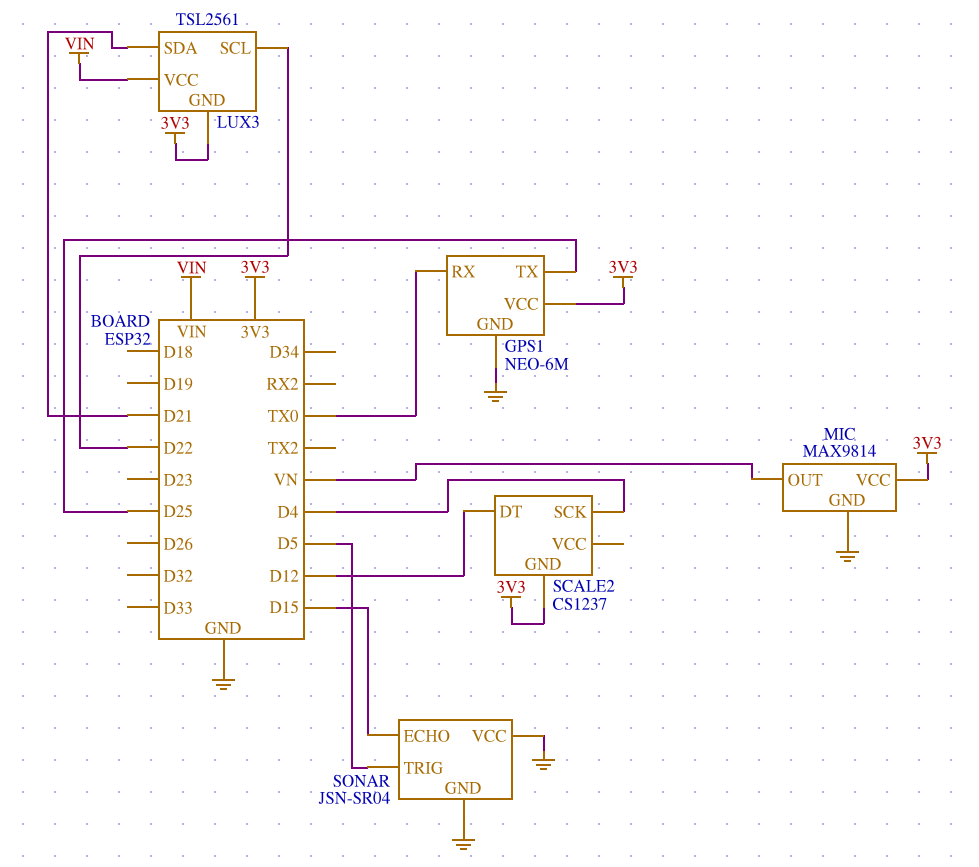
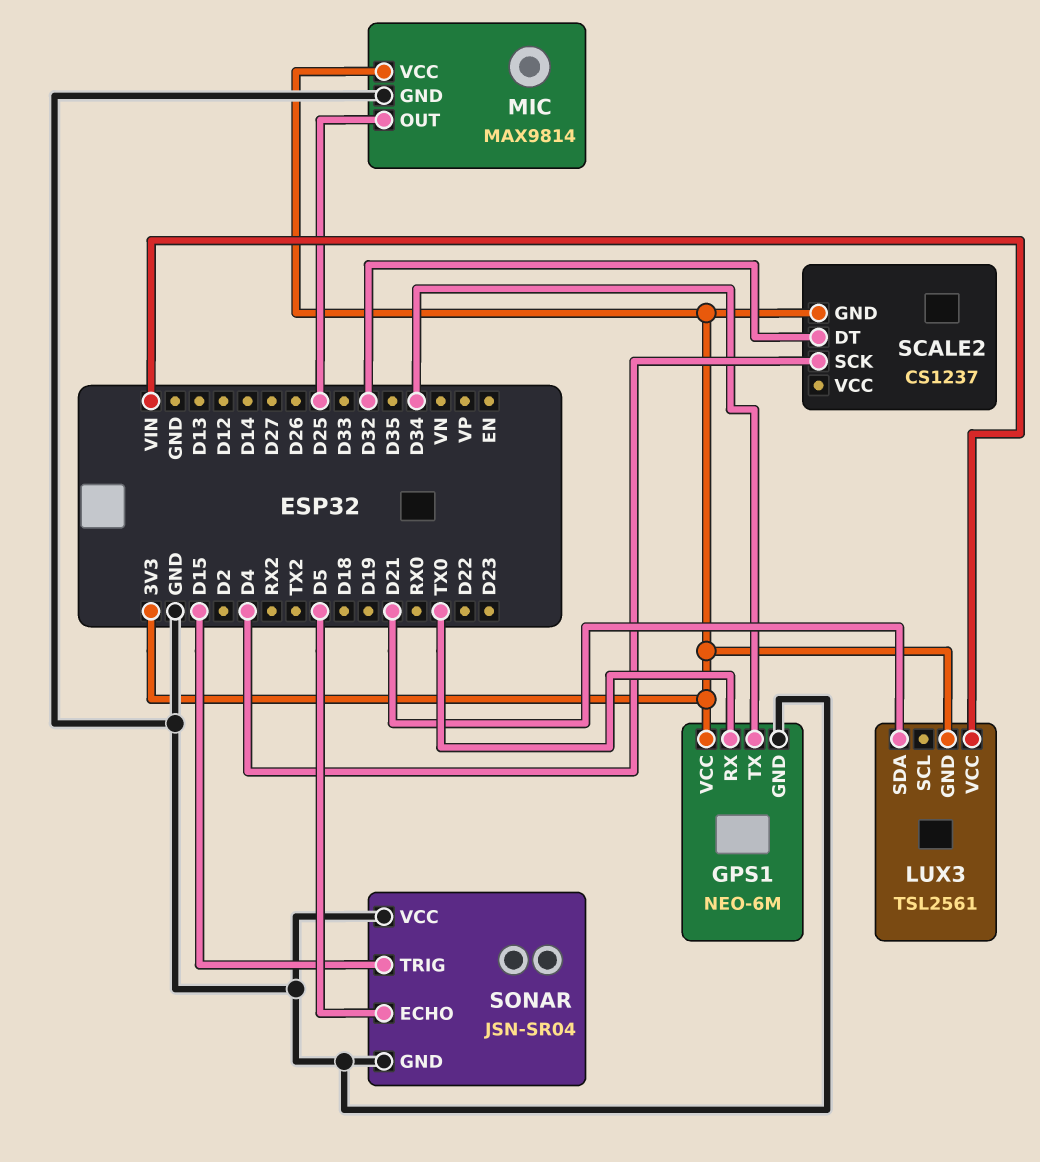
GPS1 pin TX: D25 -> D34
LUX3 pin SCL: D22 -> none
MIC pin OUT: VN -> D25
SCALE2 pin DT: D12 -> D32
SONAR pin ECHO: D15 -> D5
SONAR pin TRIG: D5 -> D15

